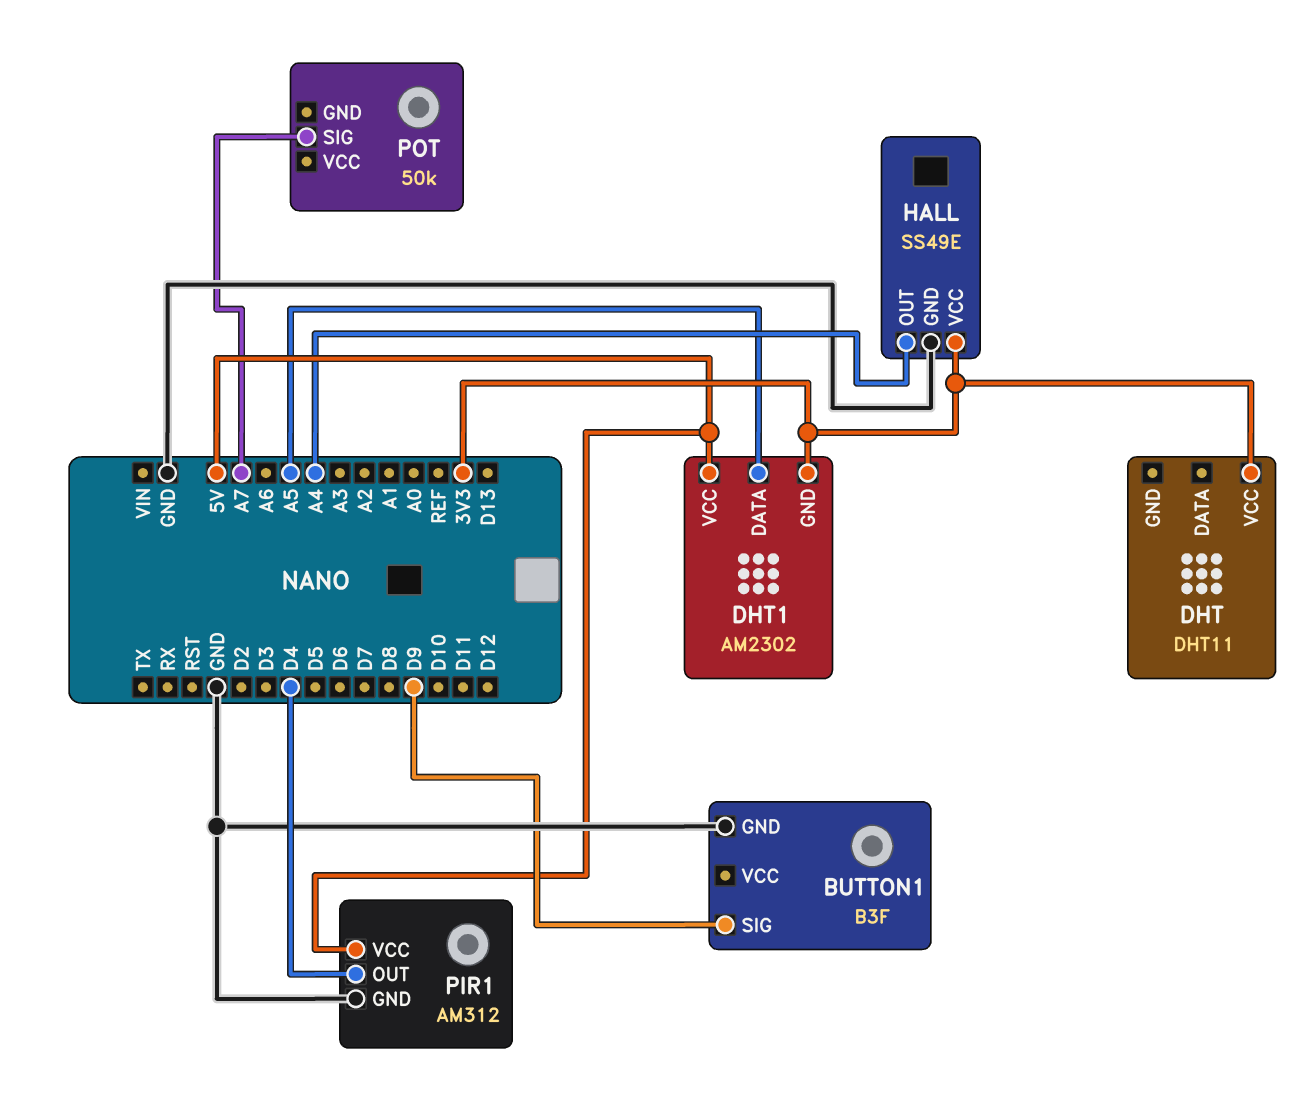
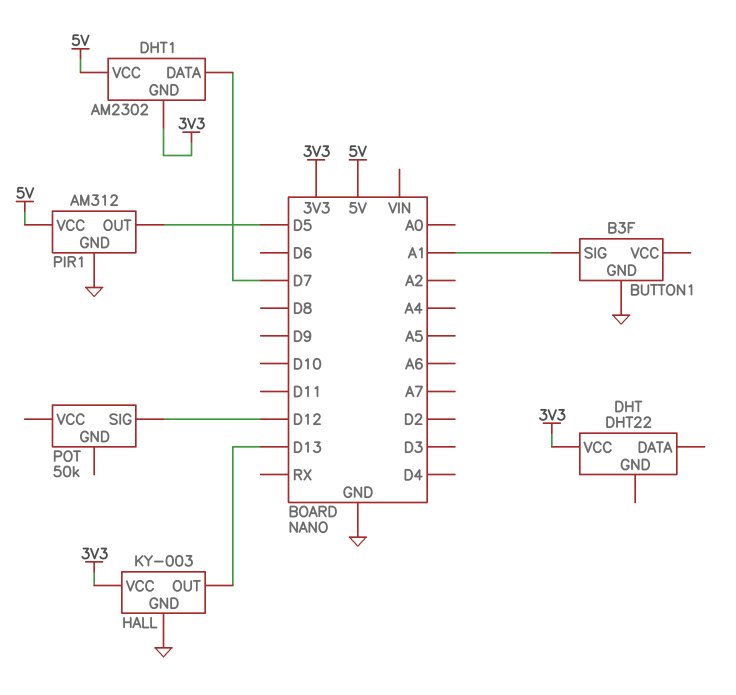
BUTTON1 pin SIG: D9 -> A1
DHT: DHT11 -> DHT22
DHT1 pin DATA: A5 -> D7
HALL: SS49E -> KY-003
HALL pin OUT: A4 -> D13
PIR1 pin OUT: D4 -> D5
POT pin SIG: A7 -> D12

